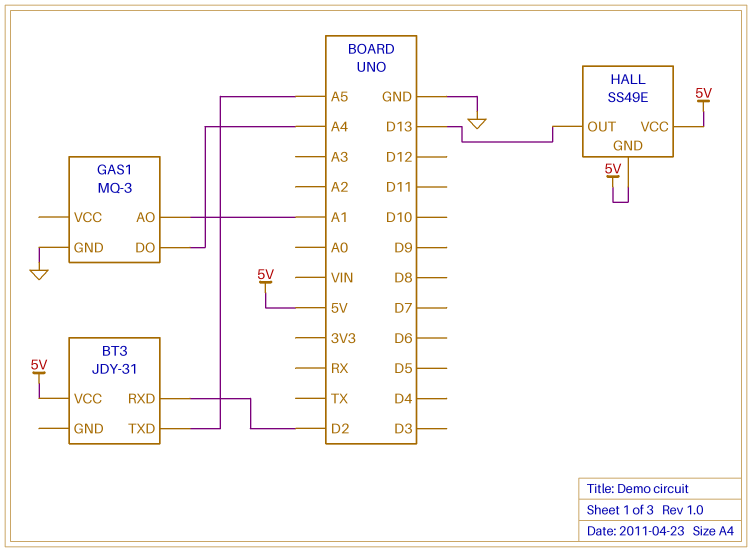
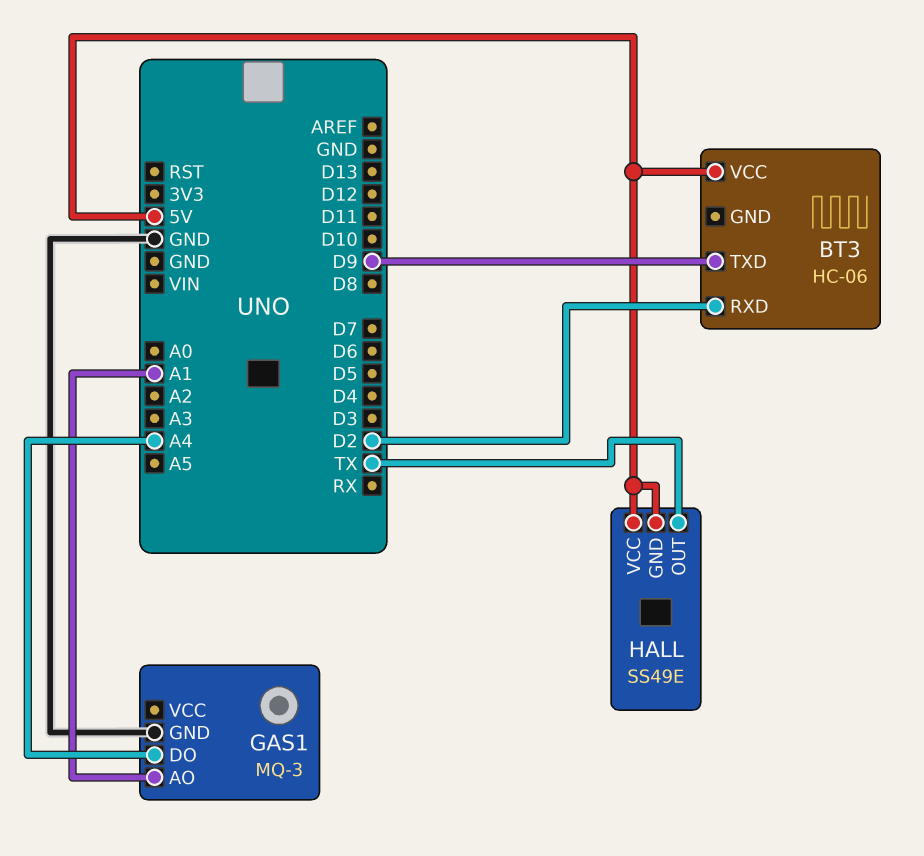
BT3: JDY-31 -> HC-06
BT3 pin TXD: A5 -> D9
HALL pin OUT: D13 -> TX

